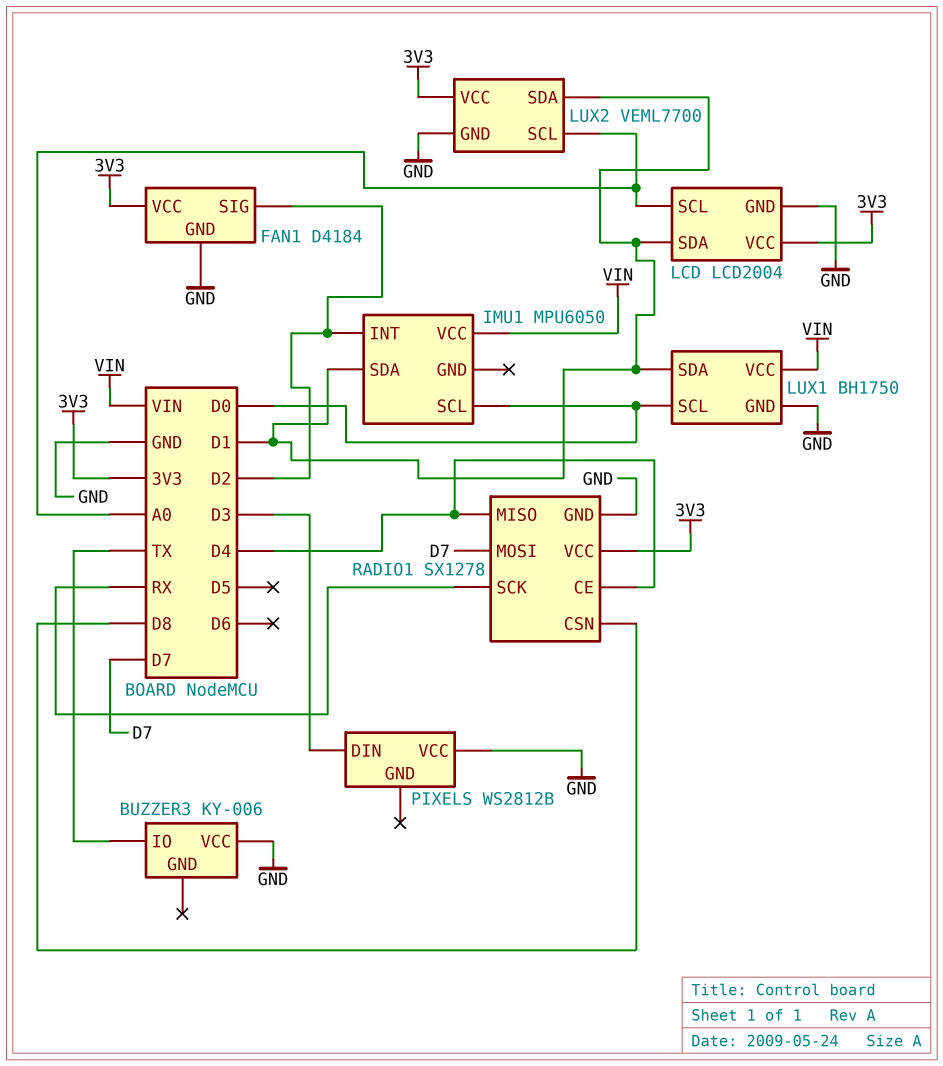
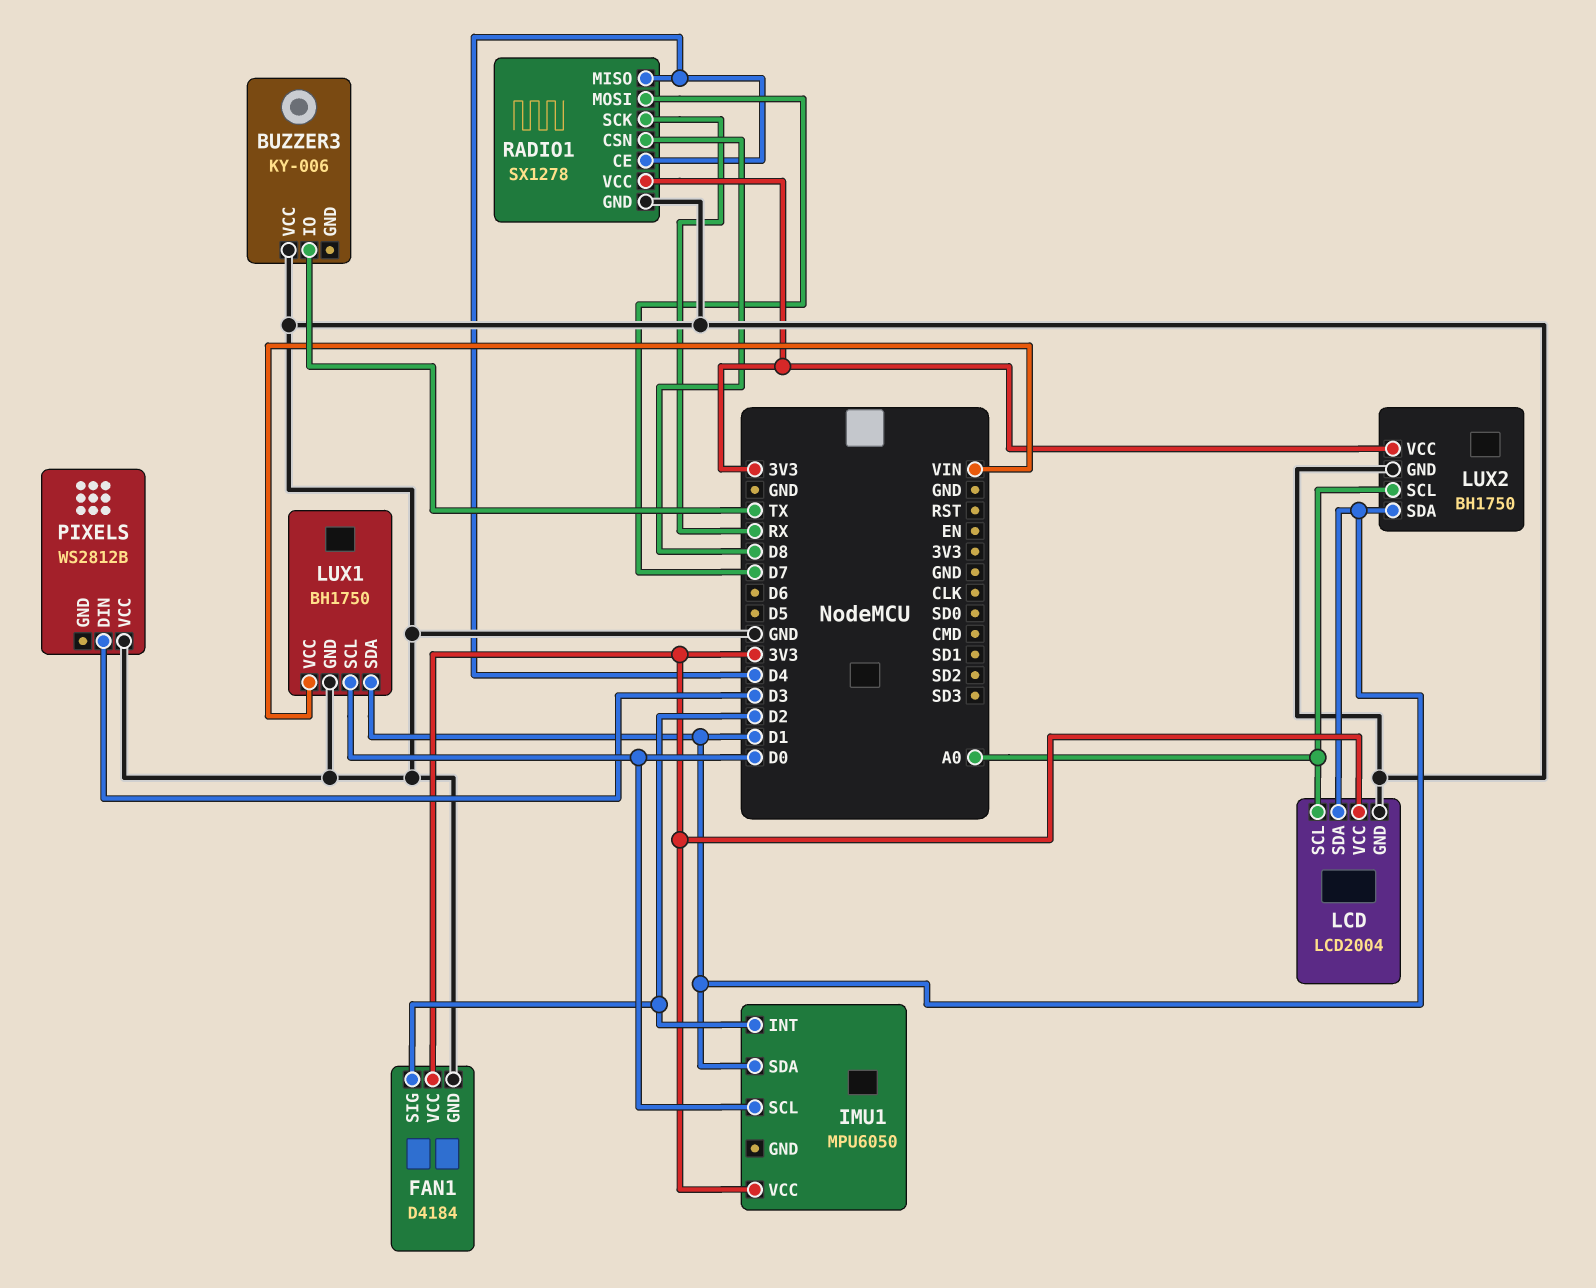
IMU1 pin VCC: VIN -> 3V3
LUX2: VEML7700 -> BH1750

